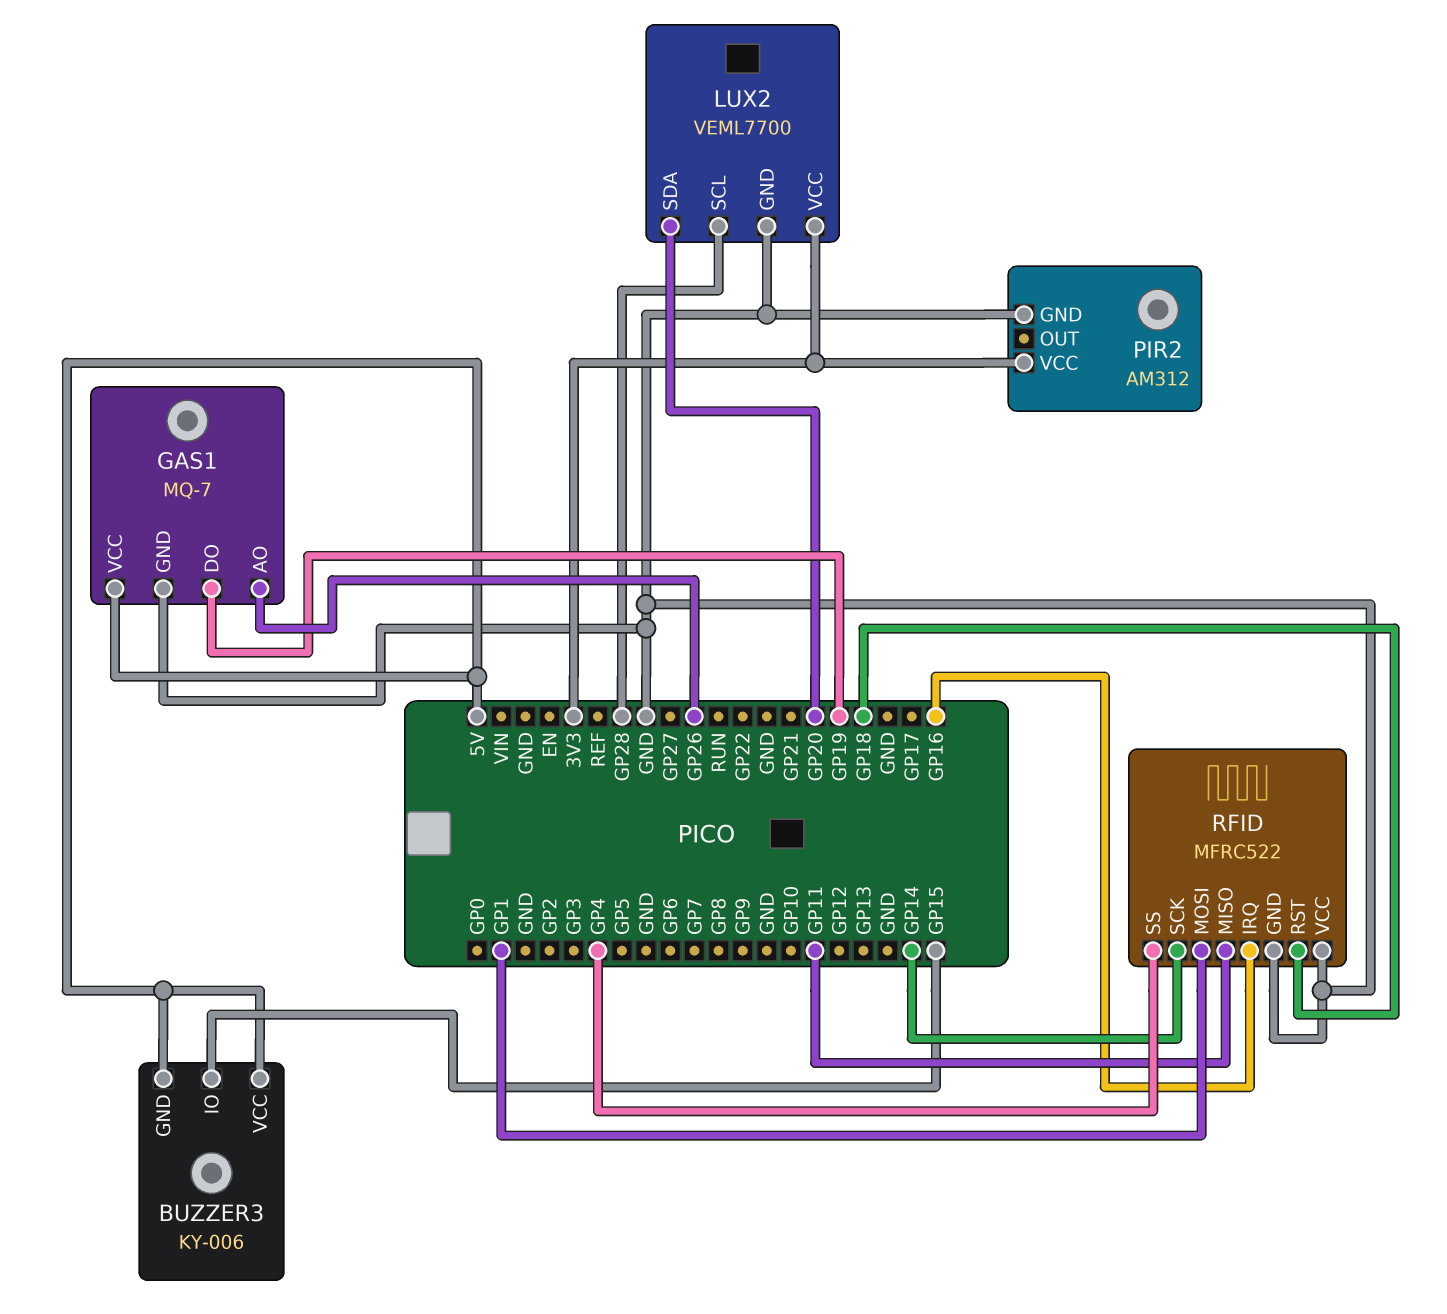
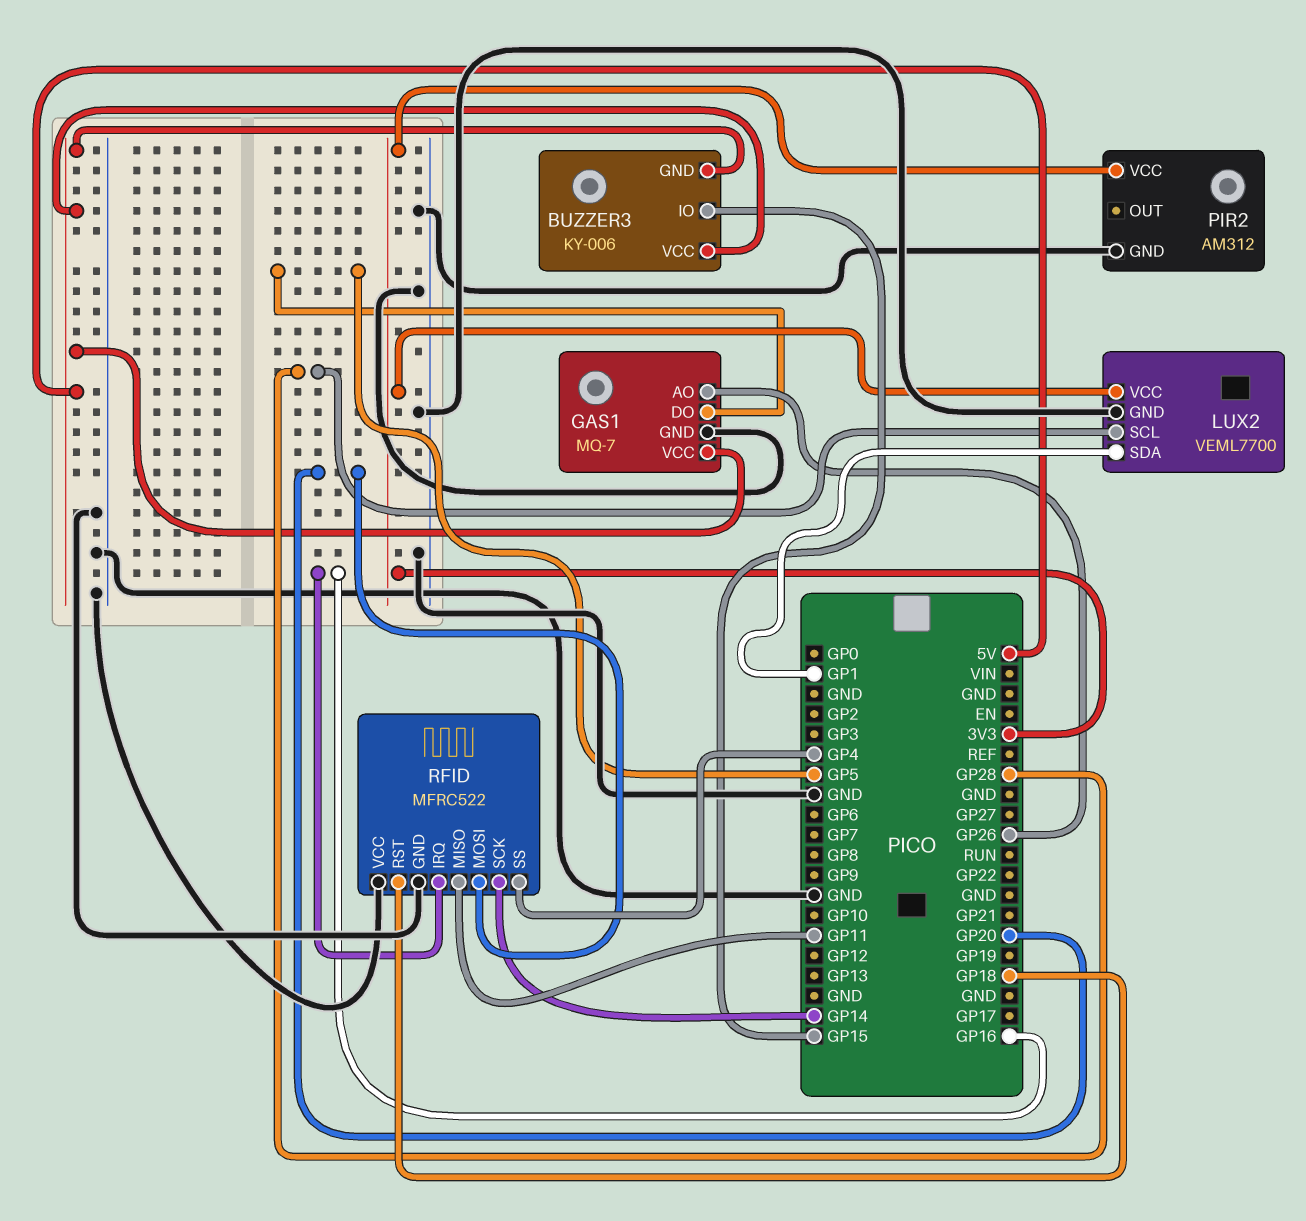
GAS1 pin DO: GP19 -> GP5
LUX2 pin SDA: GP20 -> GP1
RFID pin MOSI: GP1 -> GP20

